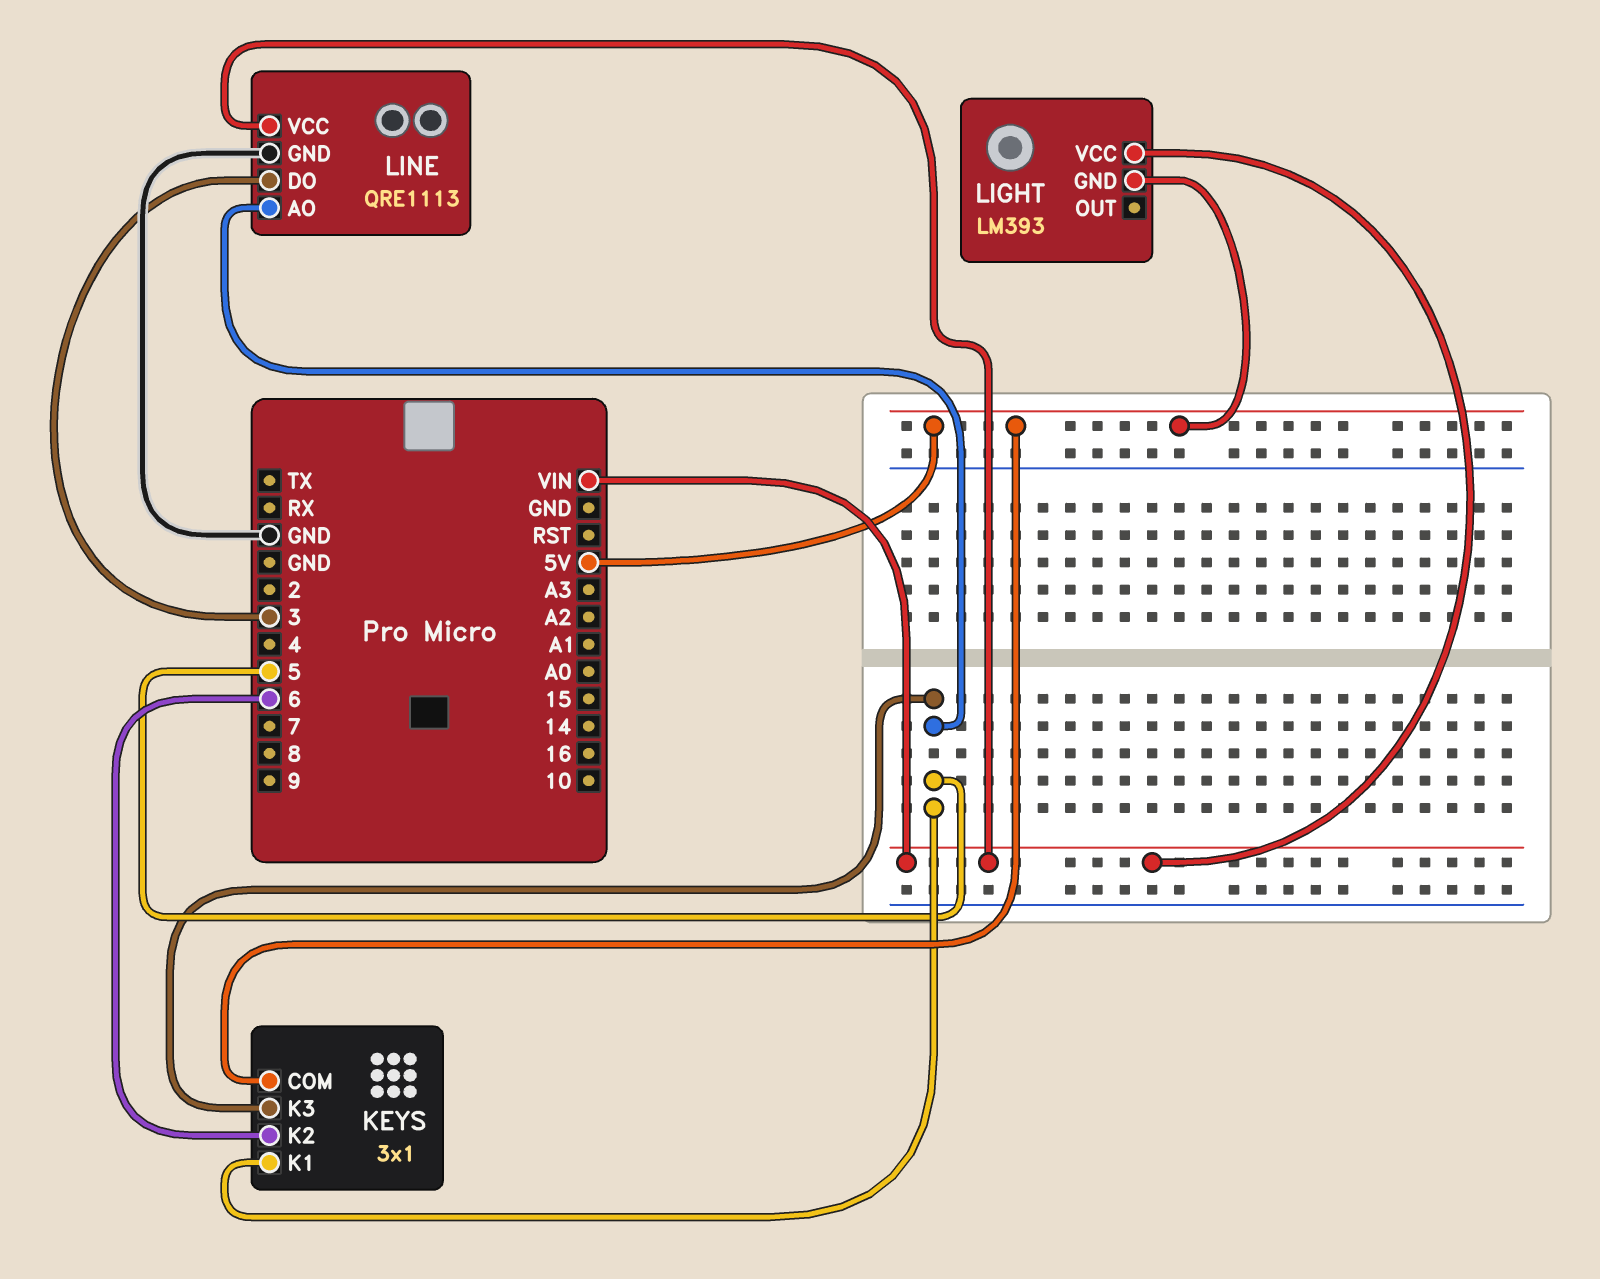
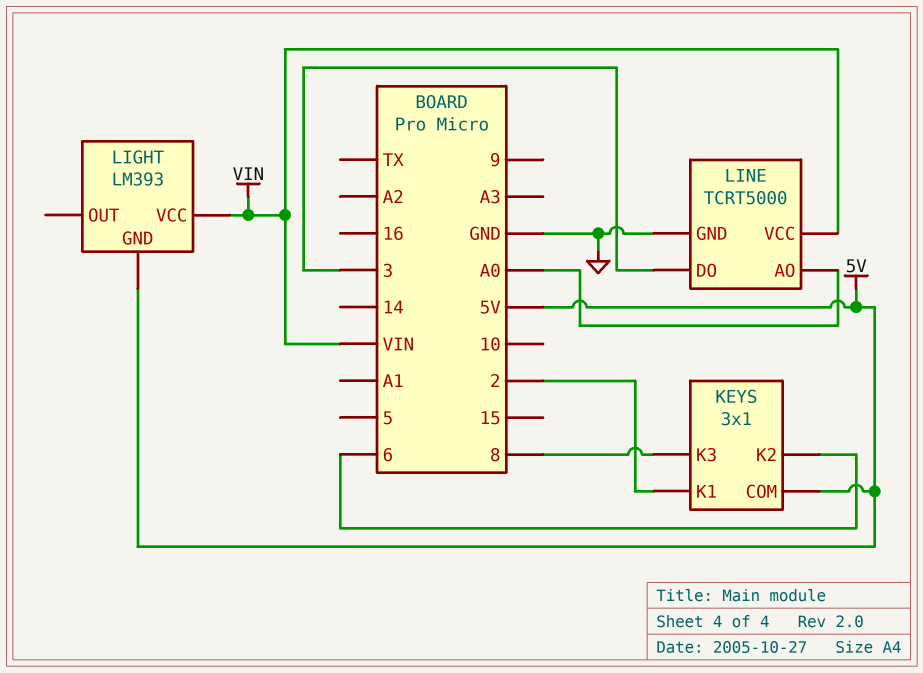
KEYS pin K1: 5 -> 2
KEYS pin K3: 5 -> 8
LINE: QRE1113 -> TCRT5000
LINE pin AO: 5 -> A0

